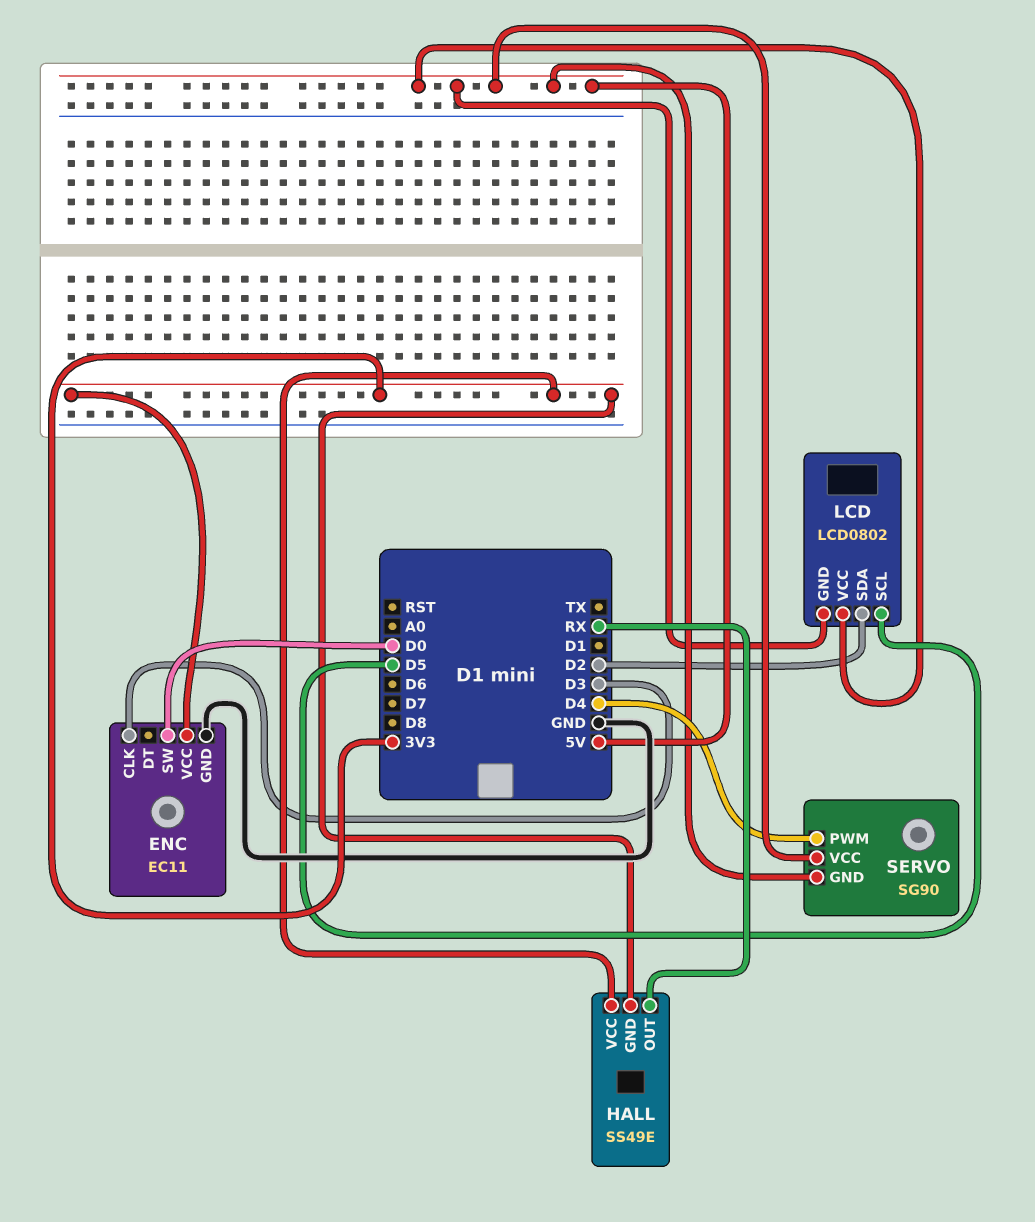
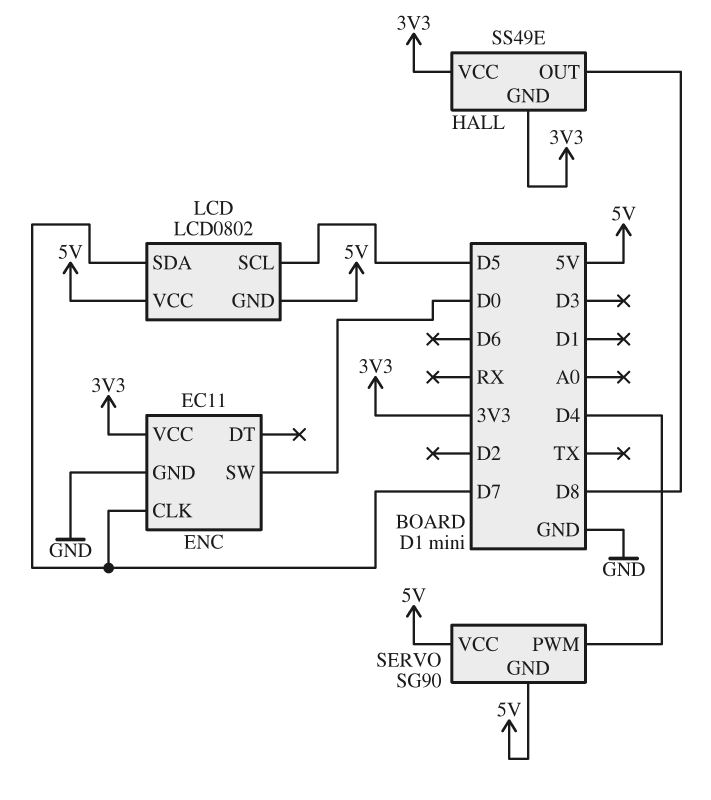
ENC pin CLK: D3 -> D7
HALL pin OUT: RX -> D8
LCD pin SDA: D2 -> D7

